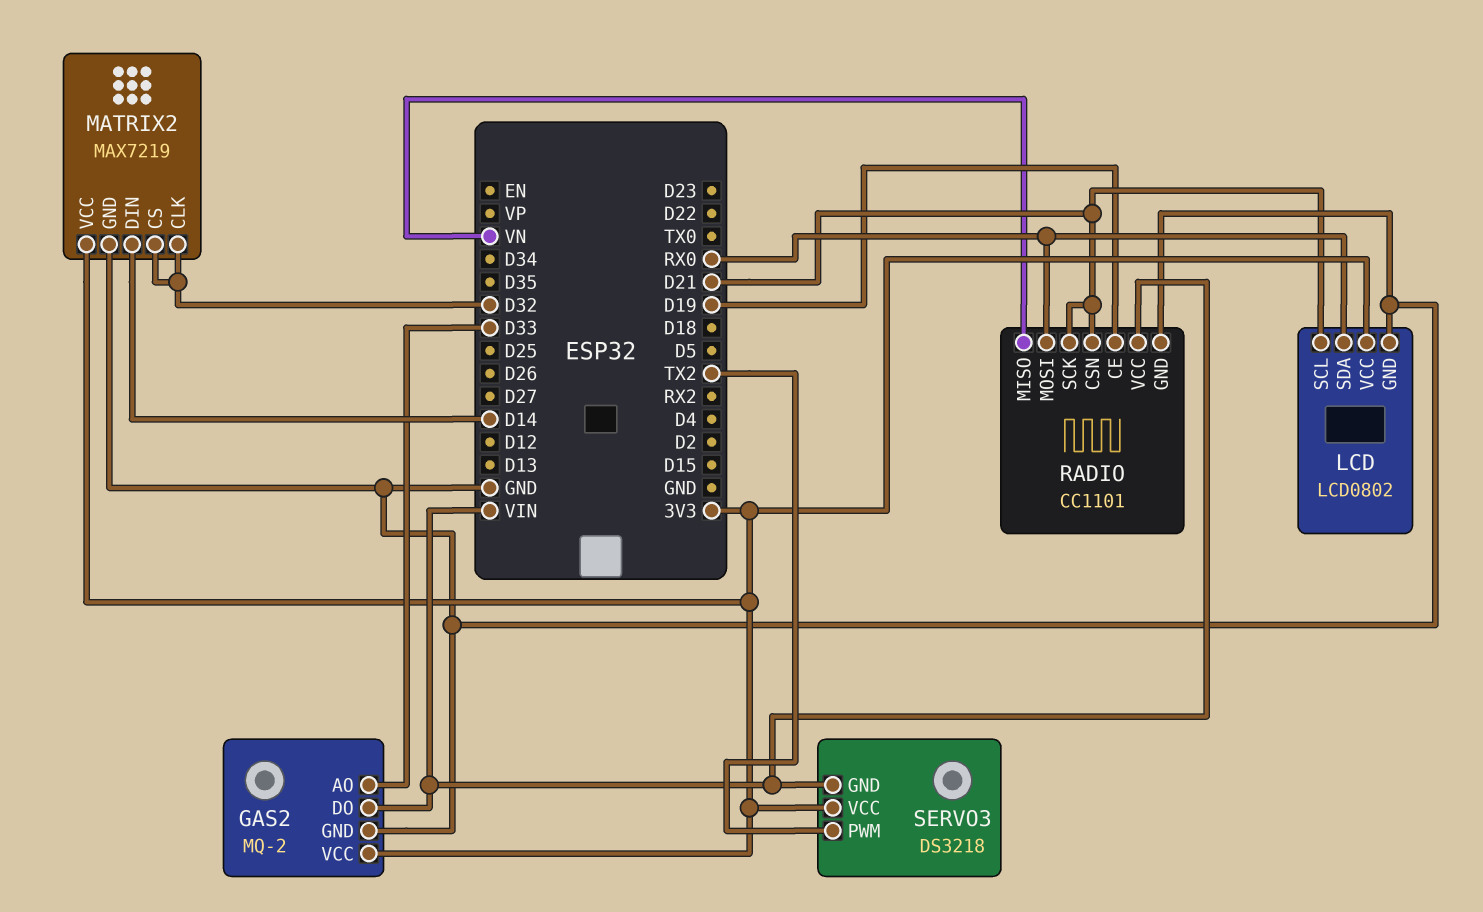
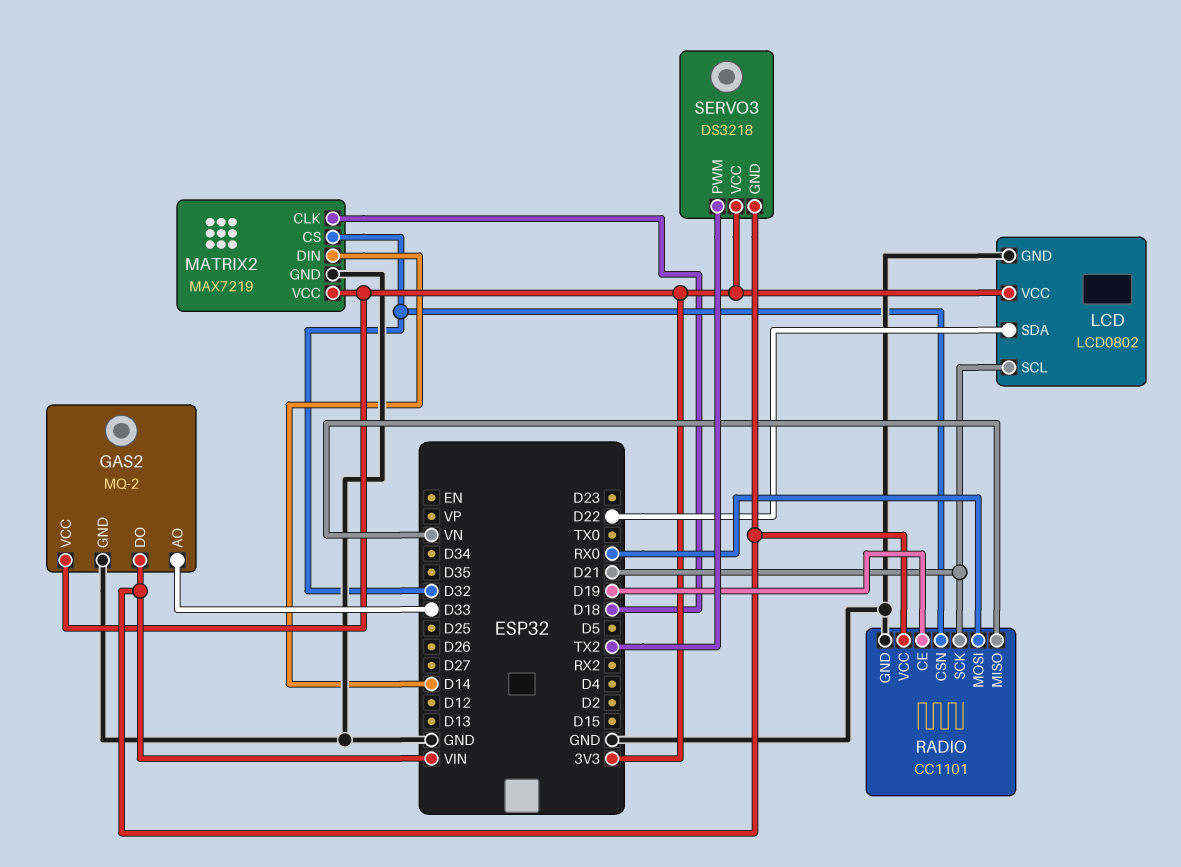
LCD pin SDA: RX0 -> D22
MATRIX2 pin CLK: D32 -> D18
RADIO pin CSN: D21 -> D32

